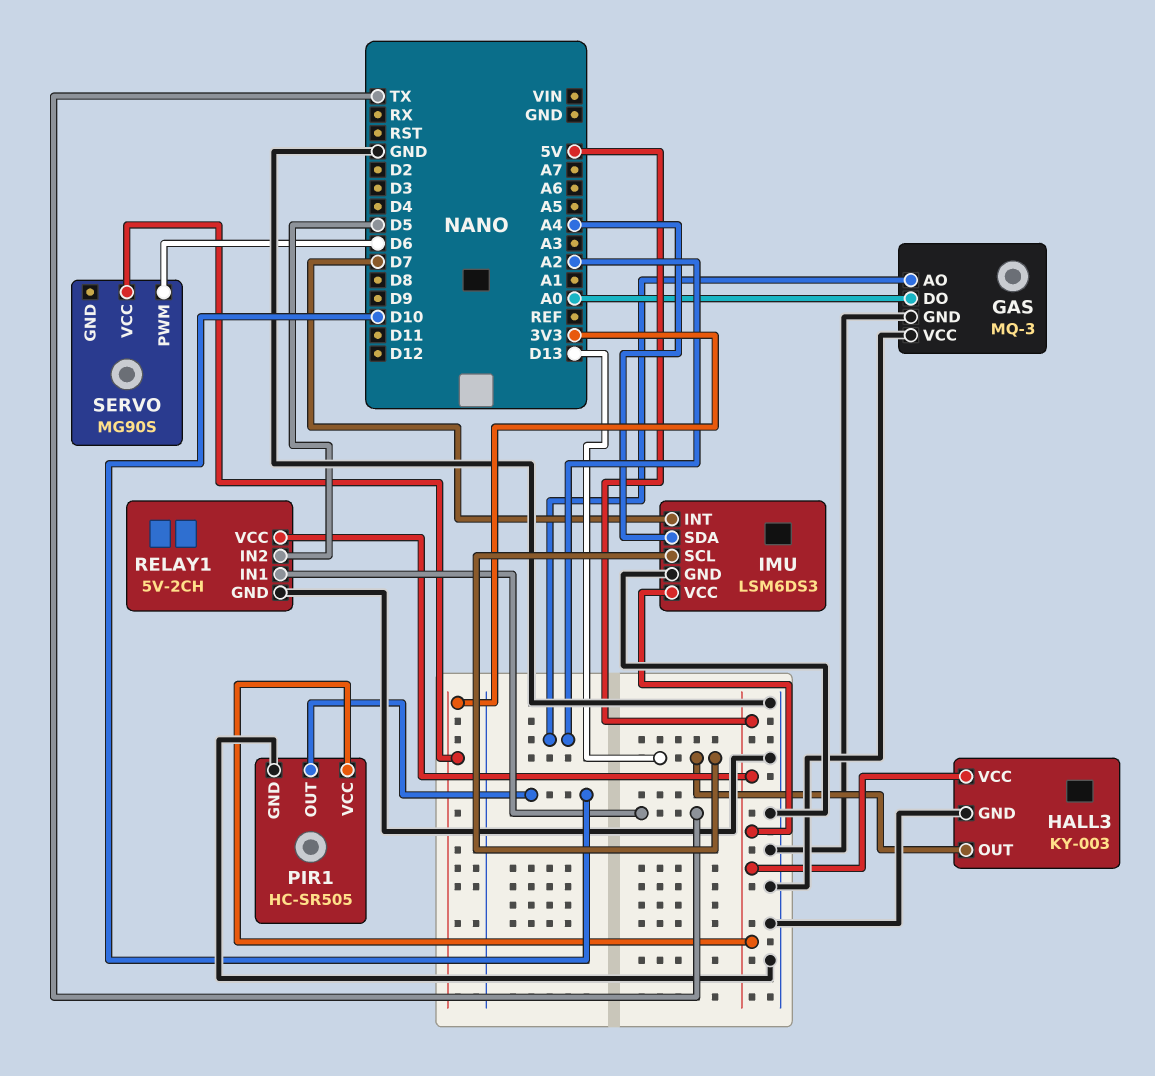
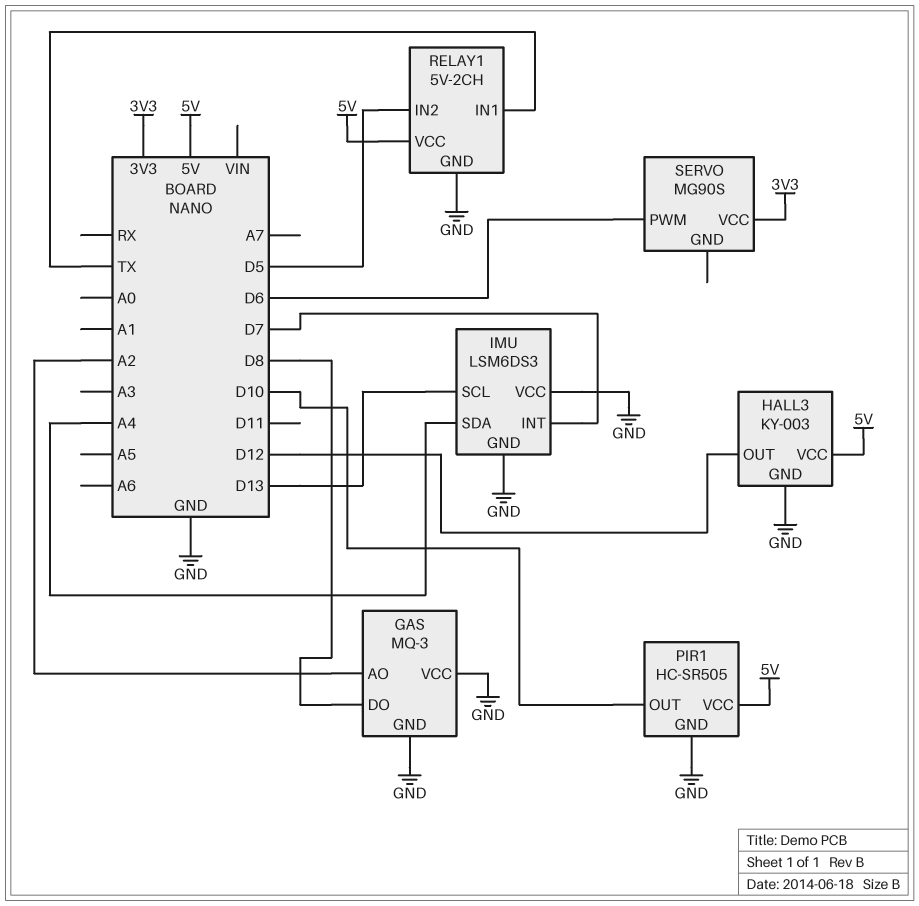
GAS pin DO: A0 -> D8
HALL3 pin OUT: D13 -> D12
IMU pin VCC: 5V -> GND

